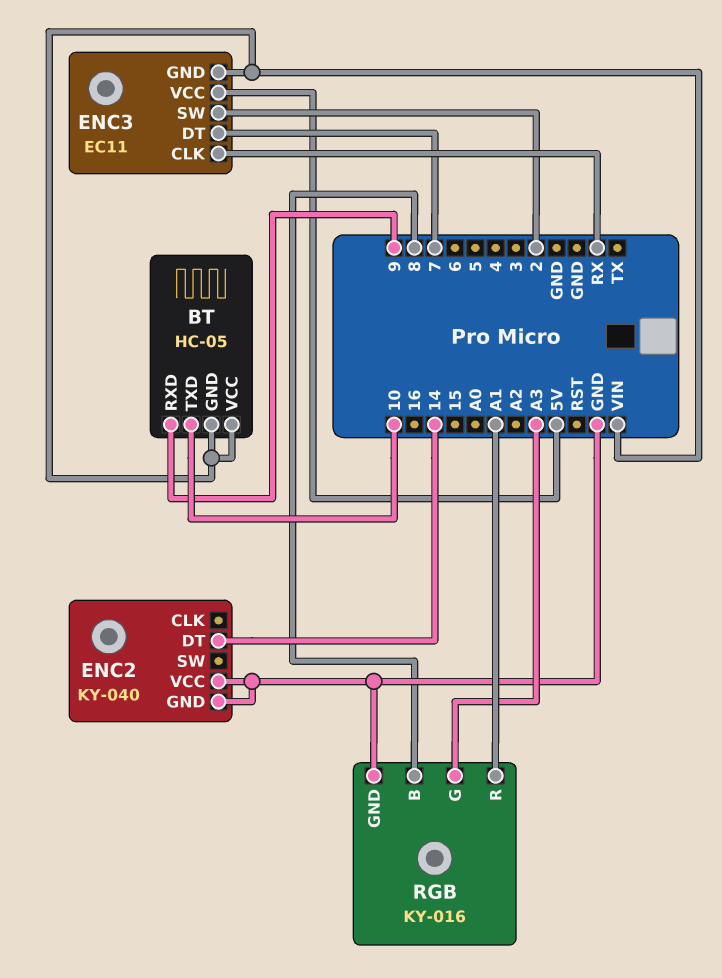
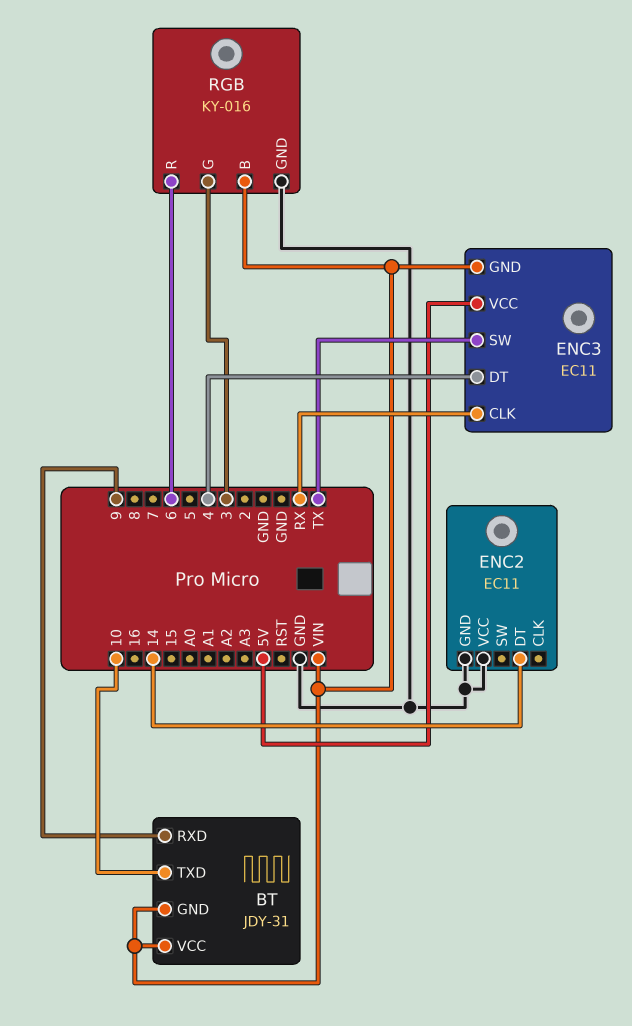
BT: HC-05 -> JDY-31
ENC2: KY-040 -> EC11
ENC3 pin DT: 7 -> 4
ENC3 pin SW: 2 -> TX
RGB pin B: 8 -> VIN
RGB pin G: A3 -> 3
RGB pin R: A1 -> 6

